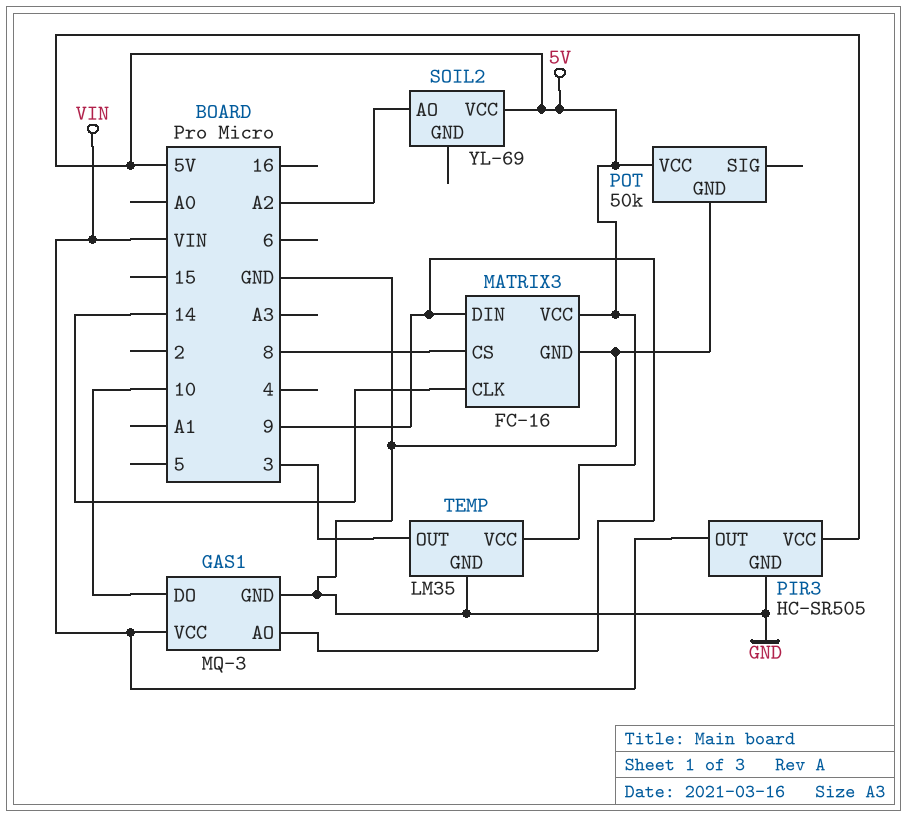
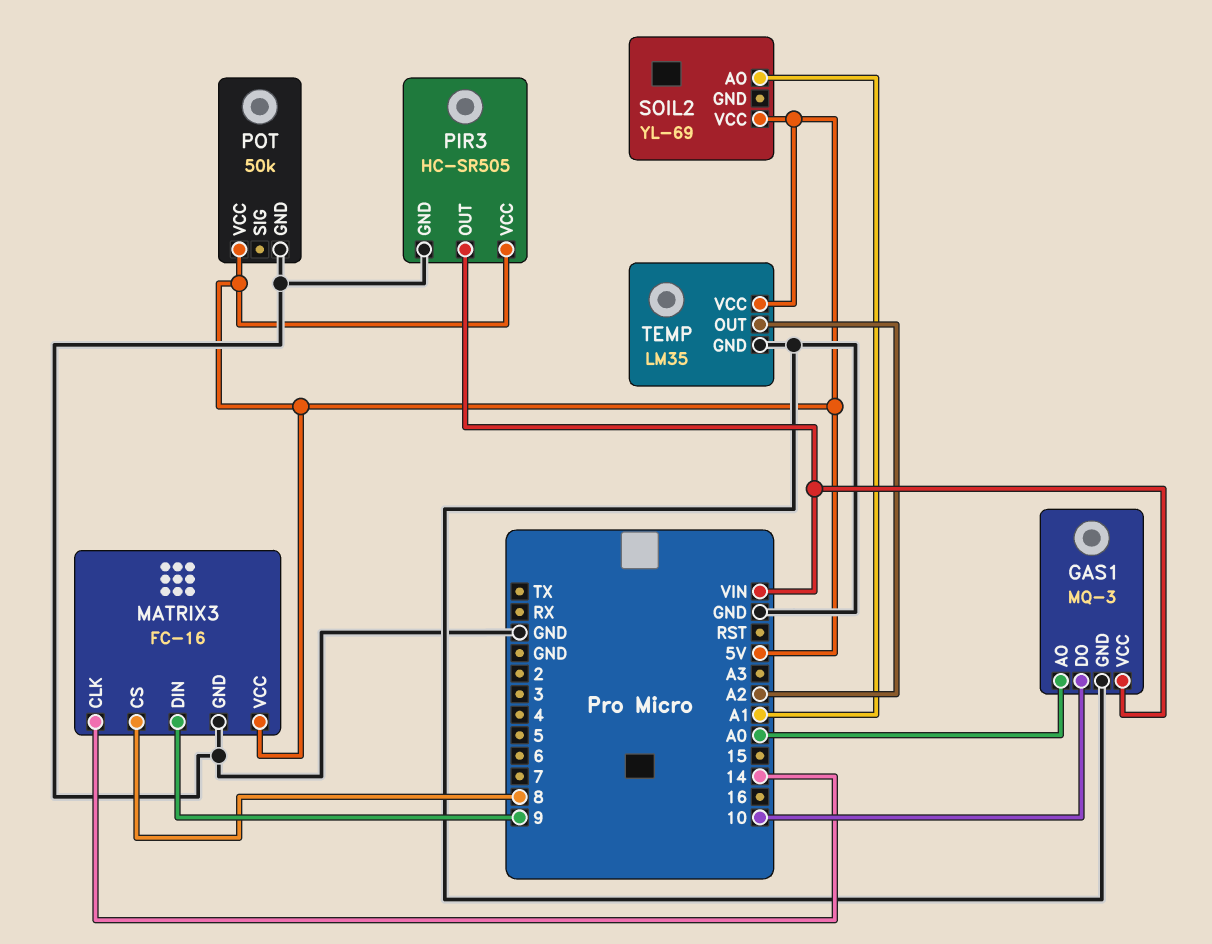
GAS1 pin AO: 9 -> A0
SOIL2 pin AO: A2 -> A1
TEMP pin OUT: 3 -> A2

